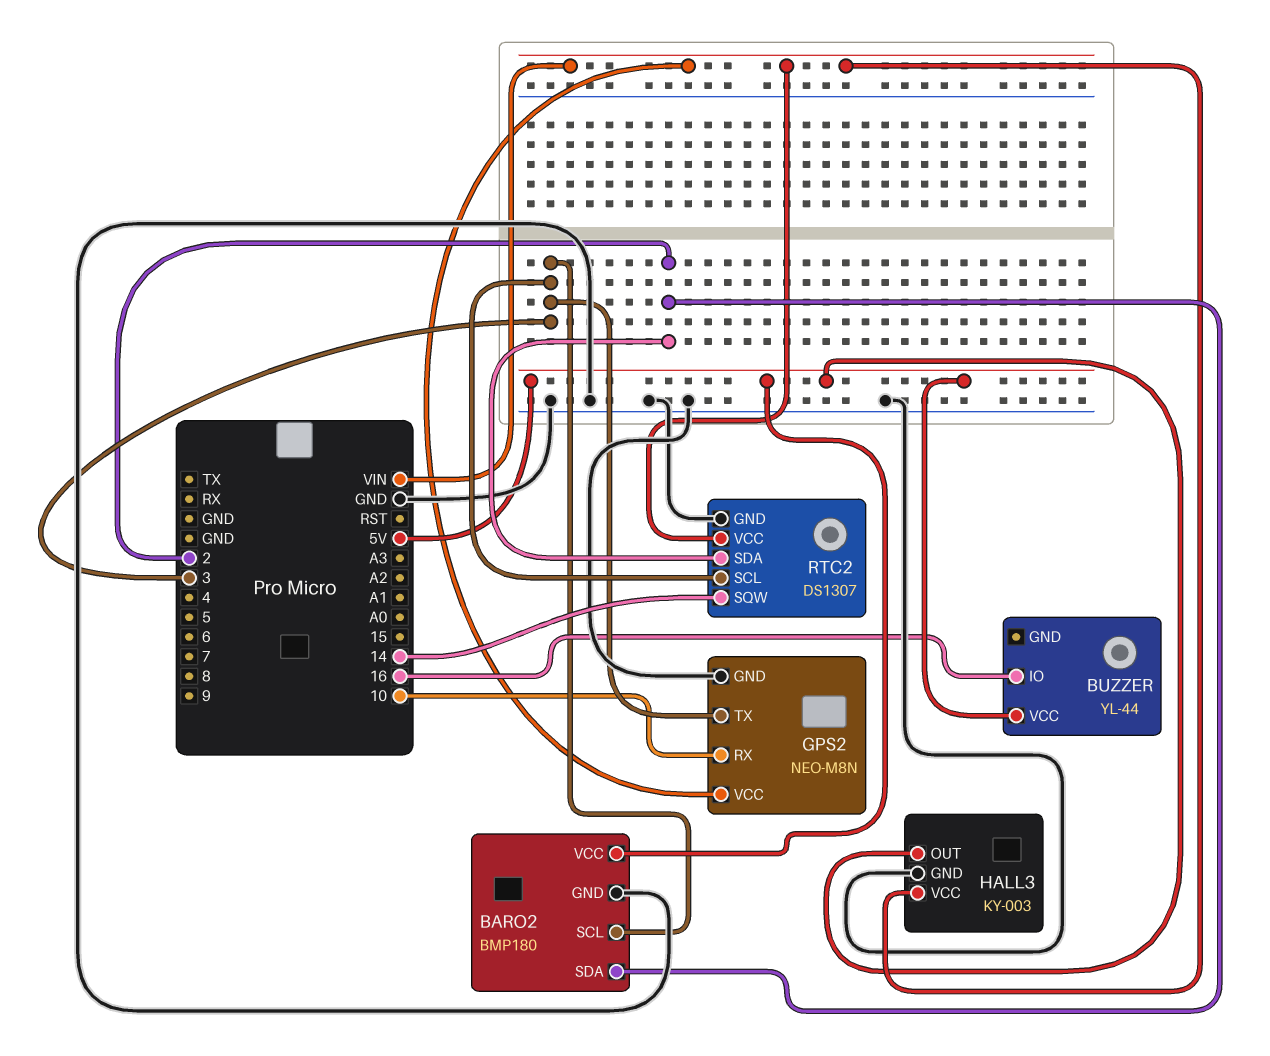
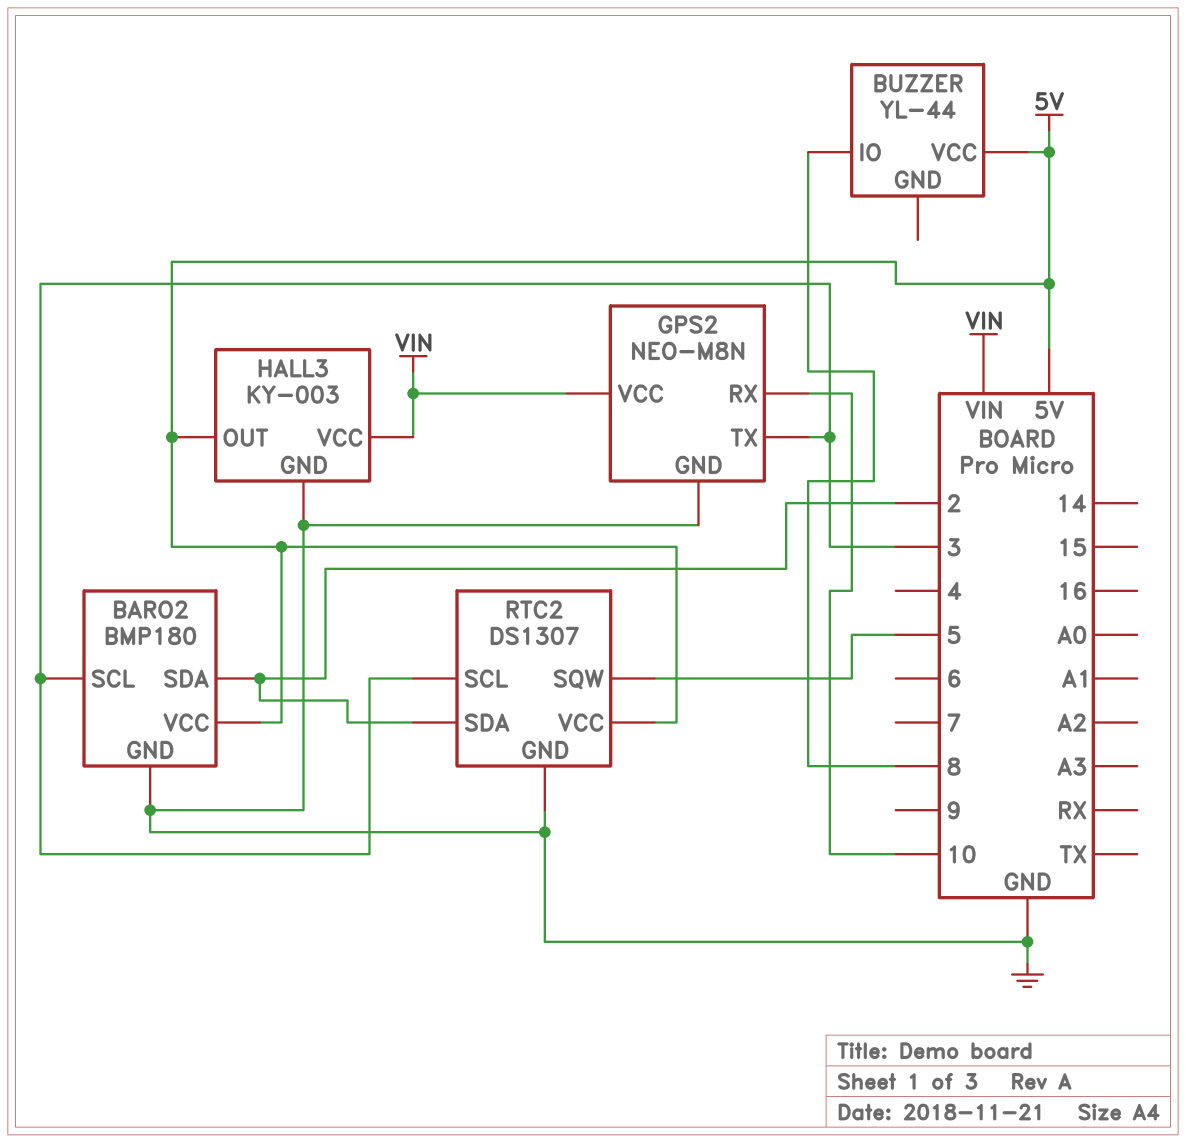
BUZZER pin IO: 16 -> 8
RTC2 pin SQW: 14 -> 5
RTC2 pin VCC: VIN -> 5V

